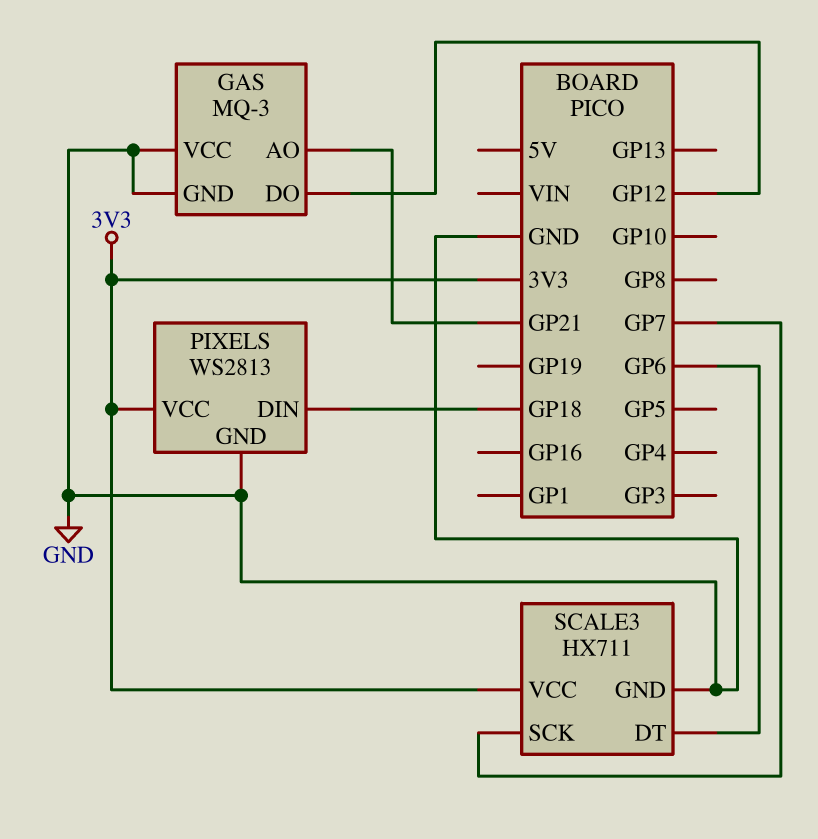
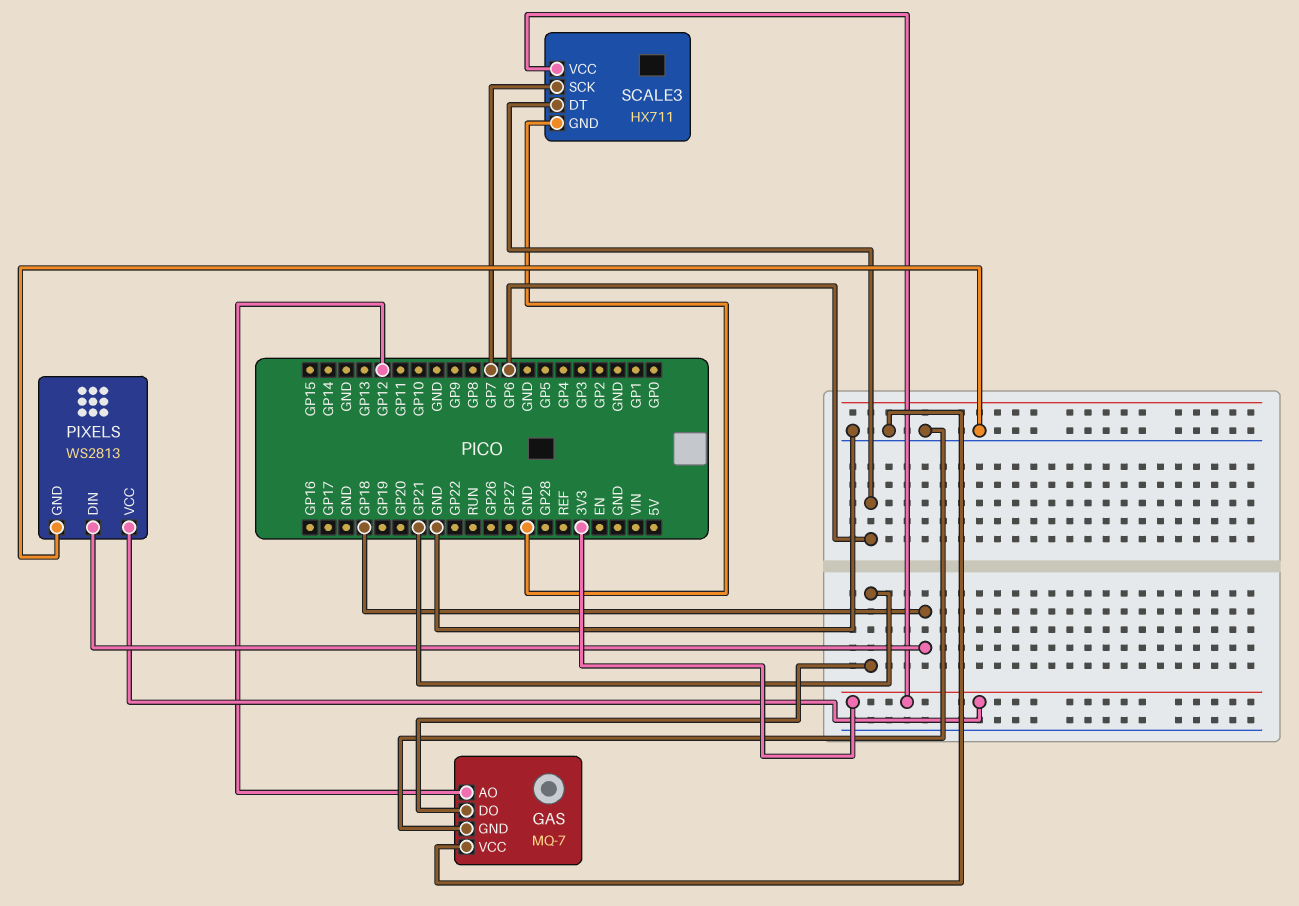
GAS: MQ-3 -> MQ-7
GAS pin AO: GP21 -> GP12
GAS pin DO: GP12 -> GP21

